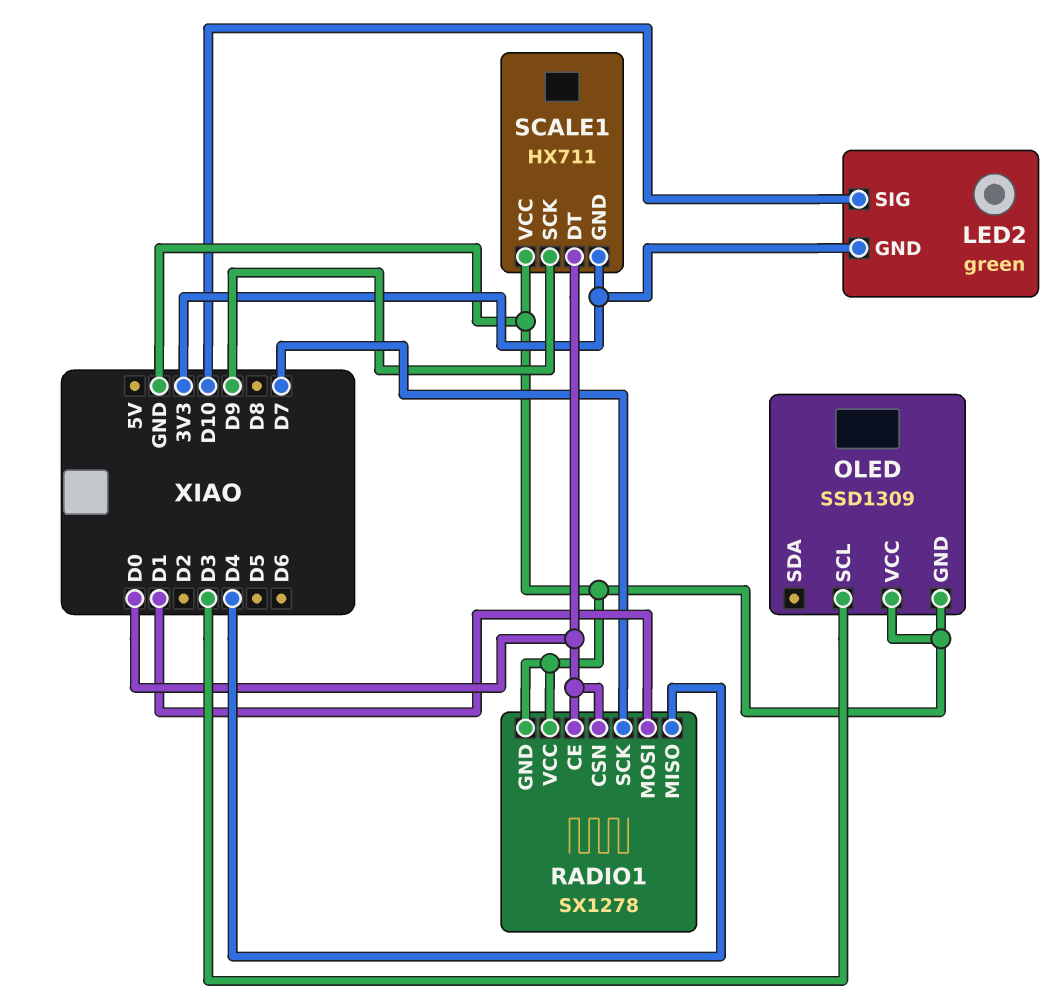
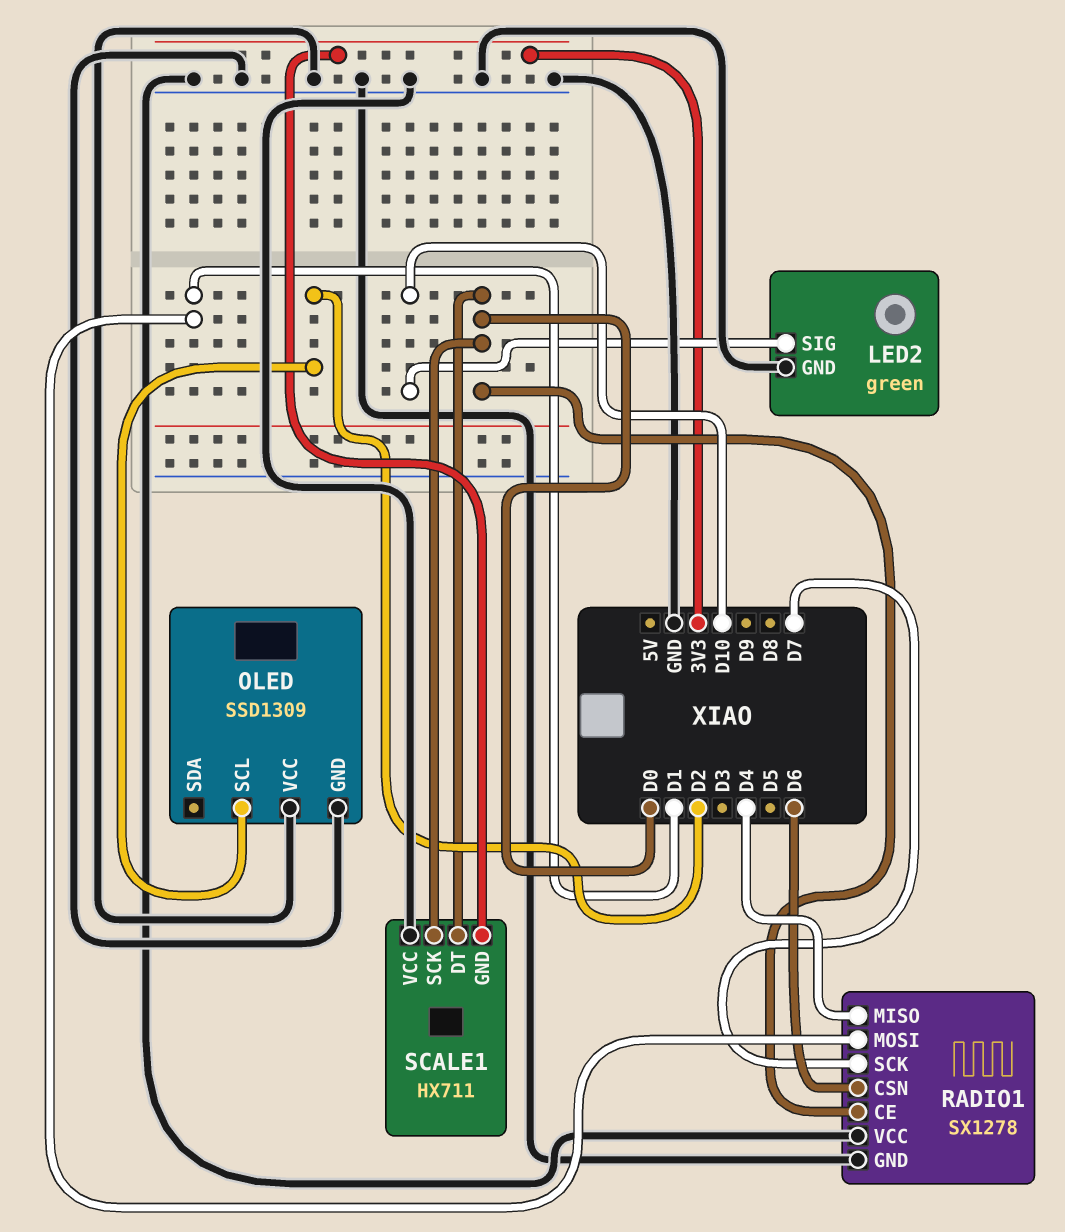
LED2 pin GND: 3V3 -> GND
OLED pin SCL: D3 -> D2
RADIO1 pin CSN: D0 -> D6
SCALE1 pin SCK: D9 -> D0

